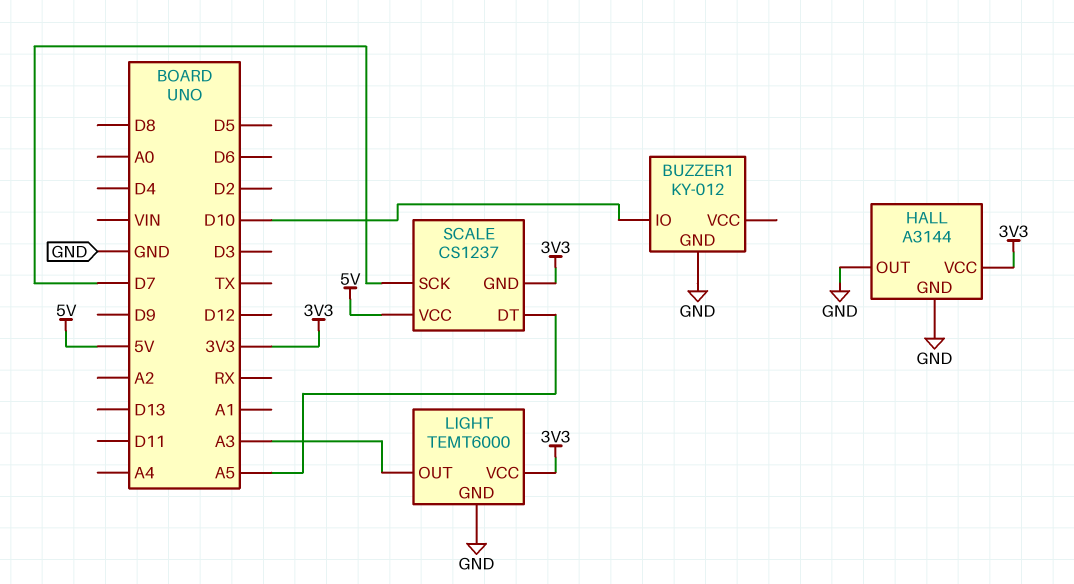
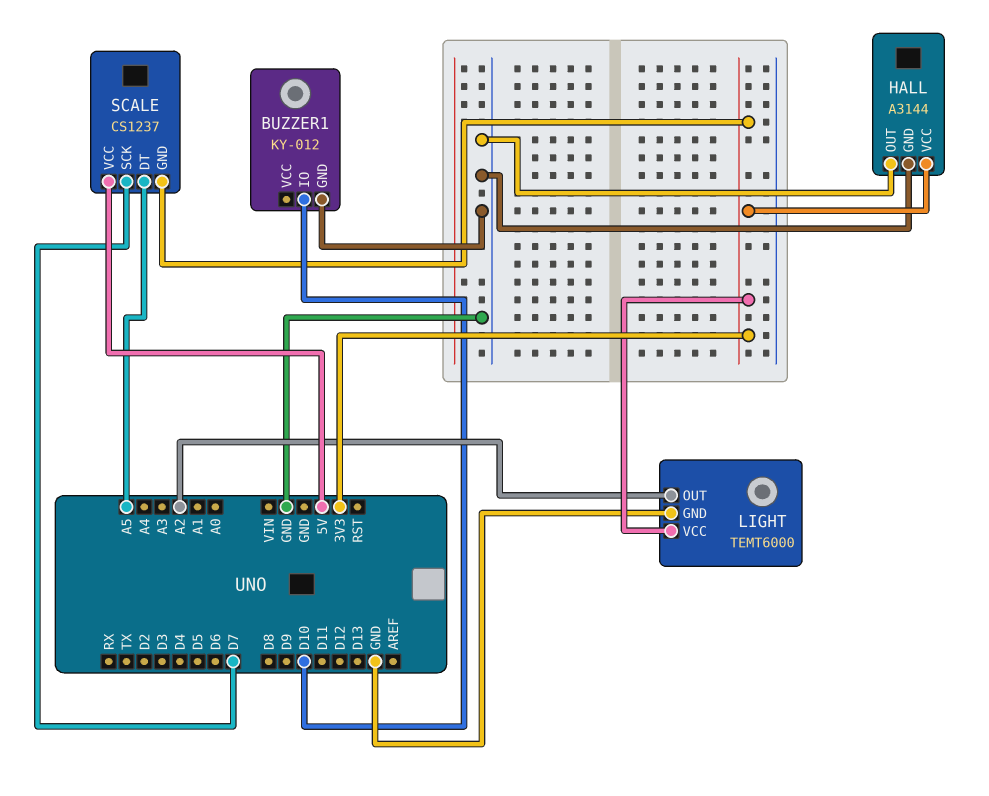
LIGHT pin OUT: A3 -> A2

